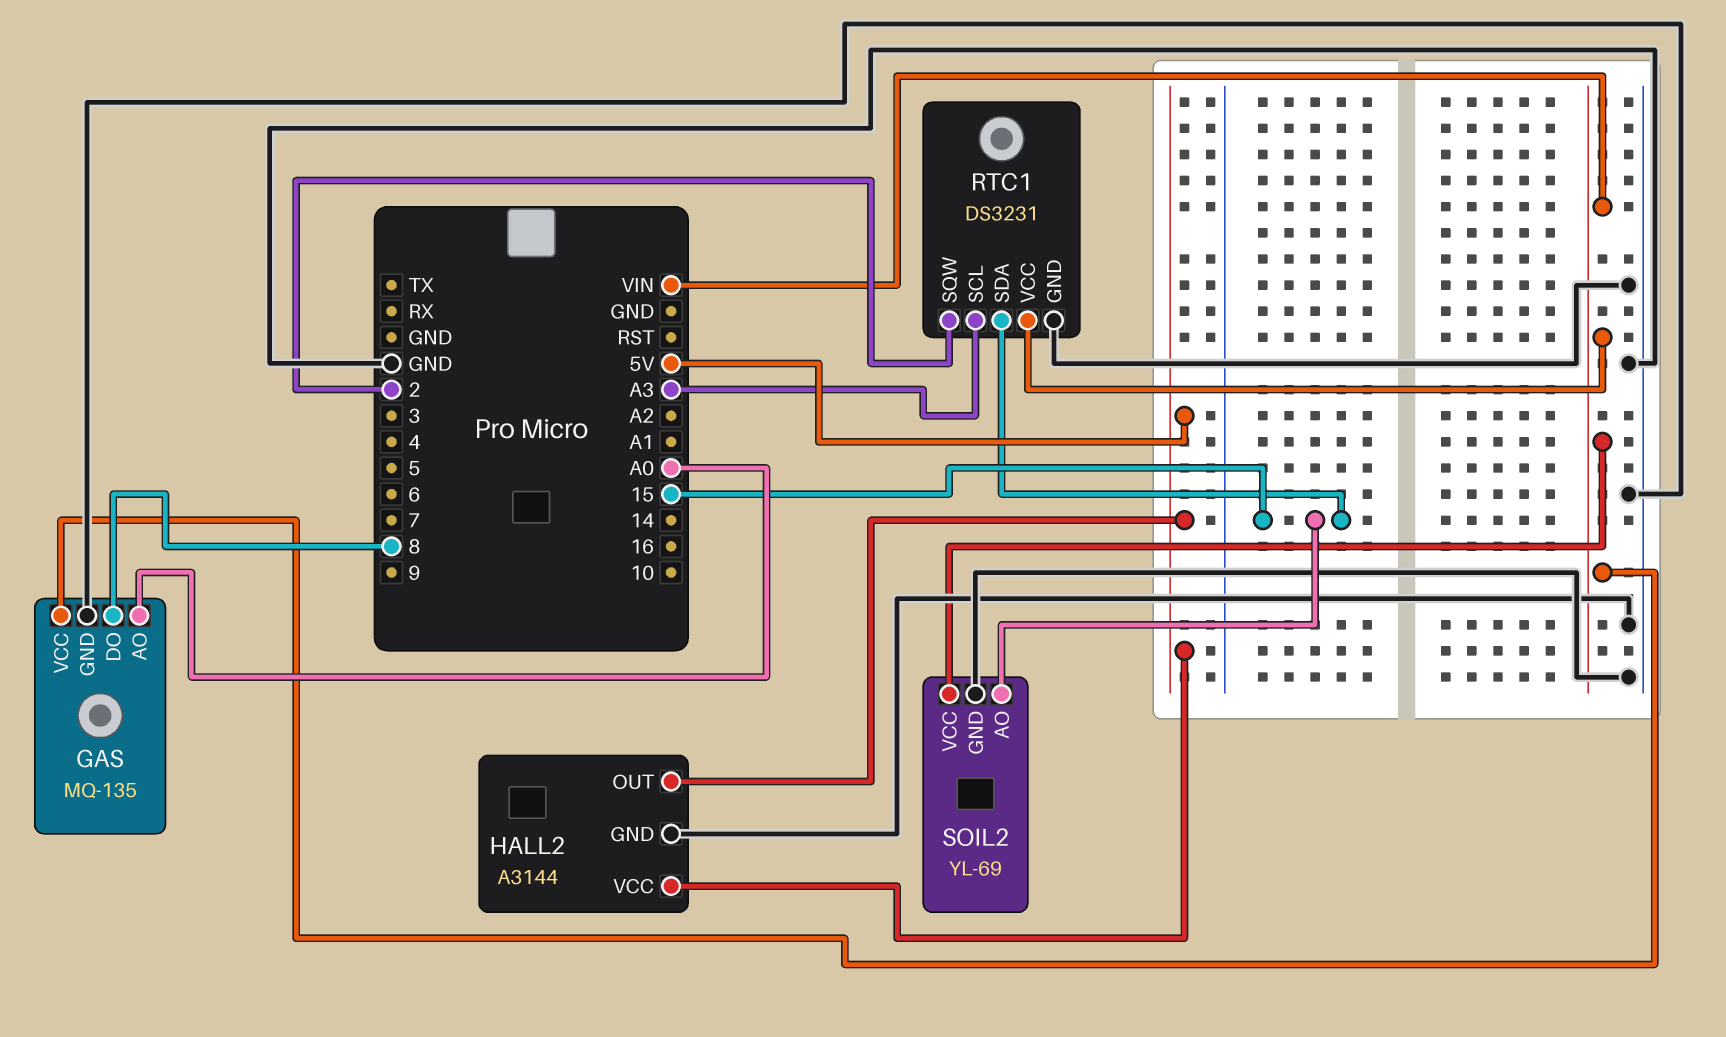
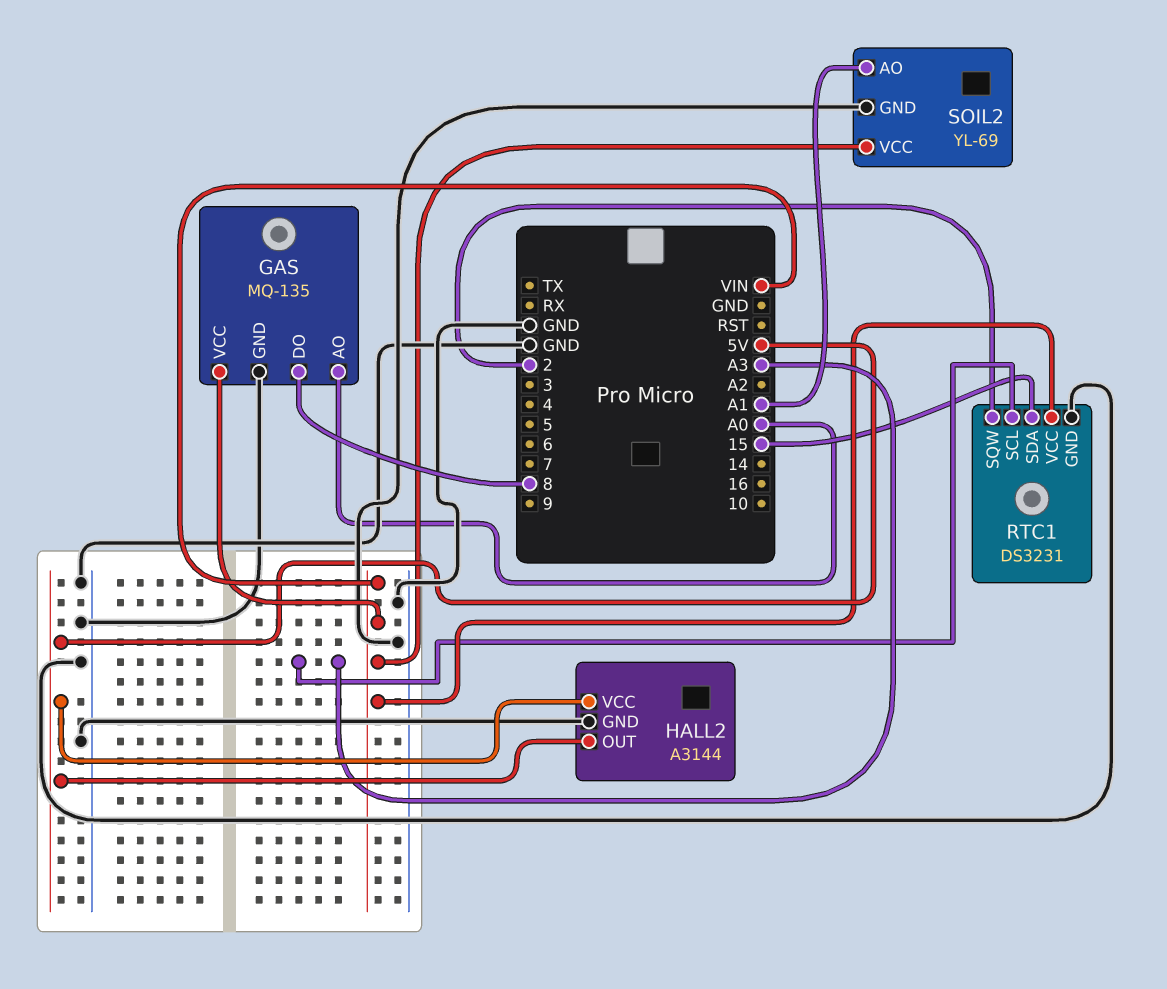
SOIL2 pin AO: 15 -> A1

